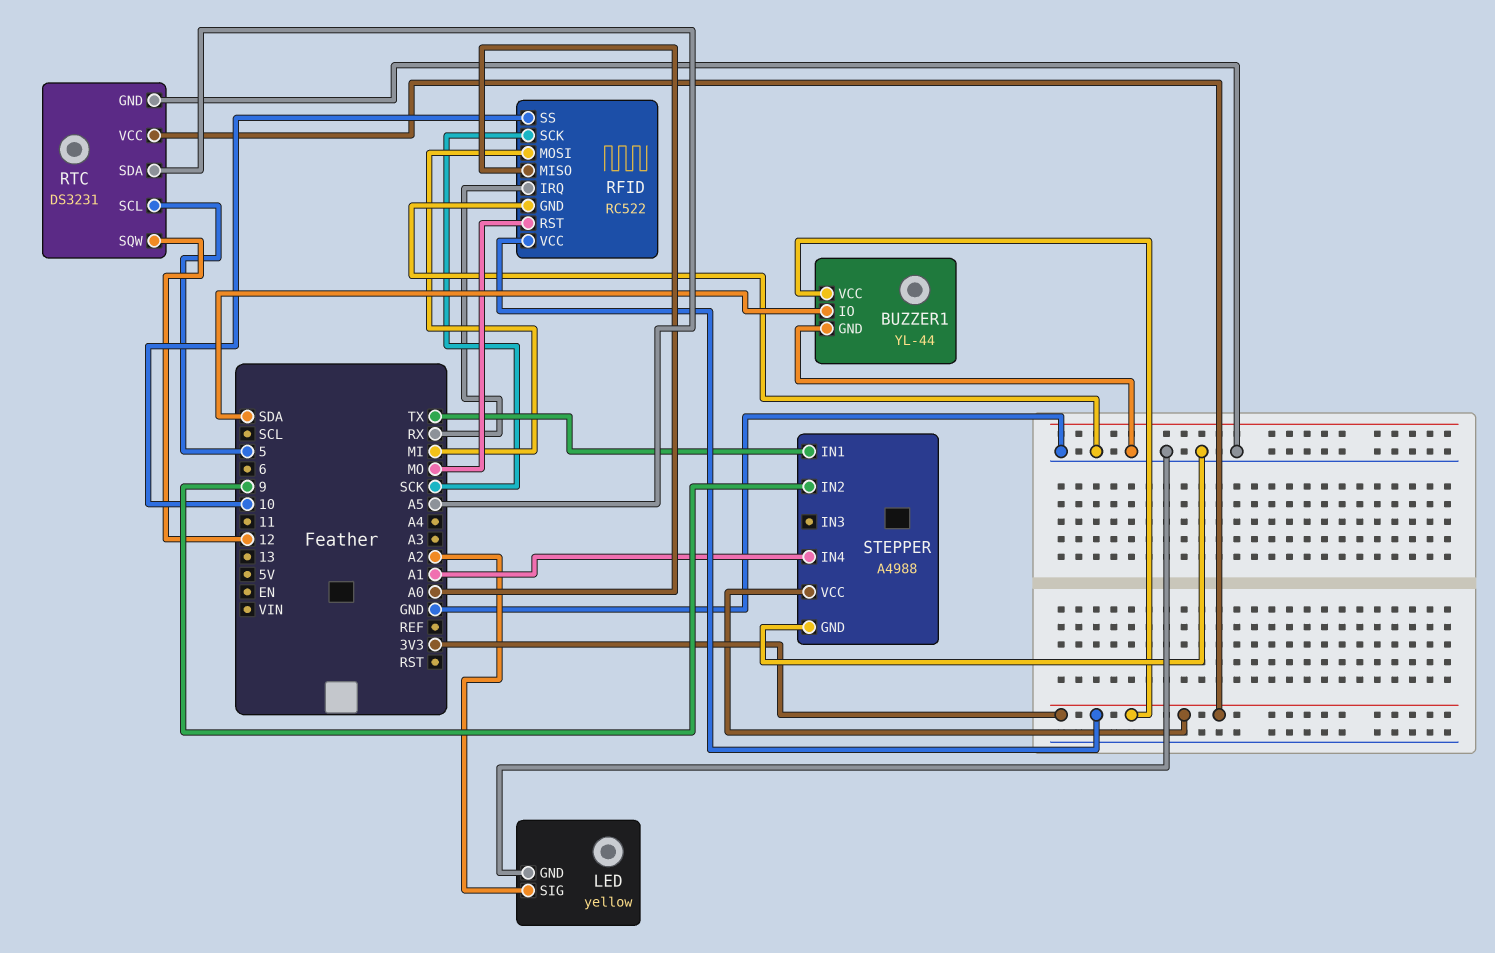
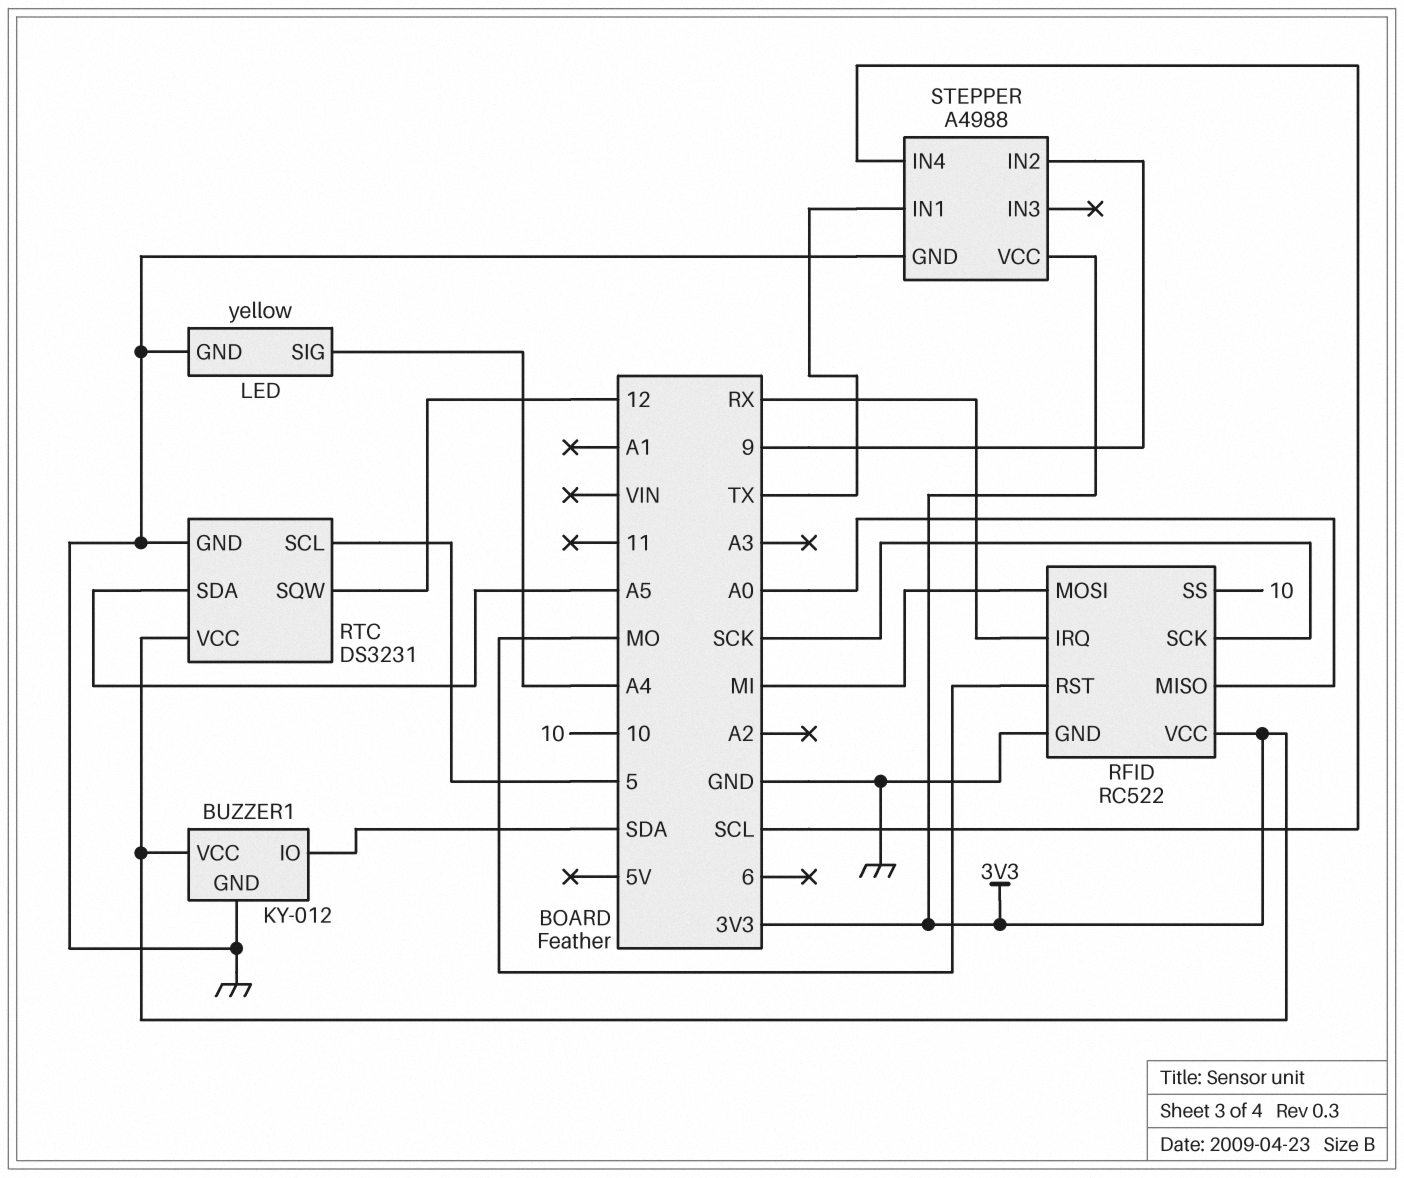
BUZZER1: YL-44 -> KY-012
LED pin SIG: A2 -> A4
STEPPER pin IN4: A1 -> SCL

